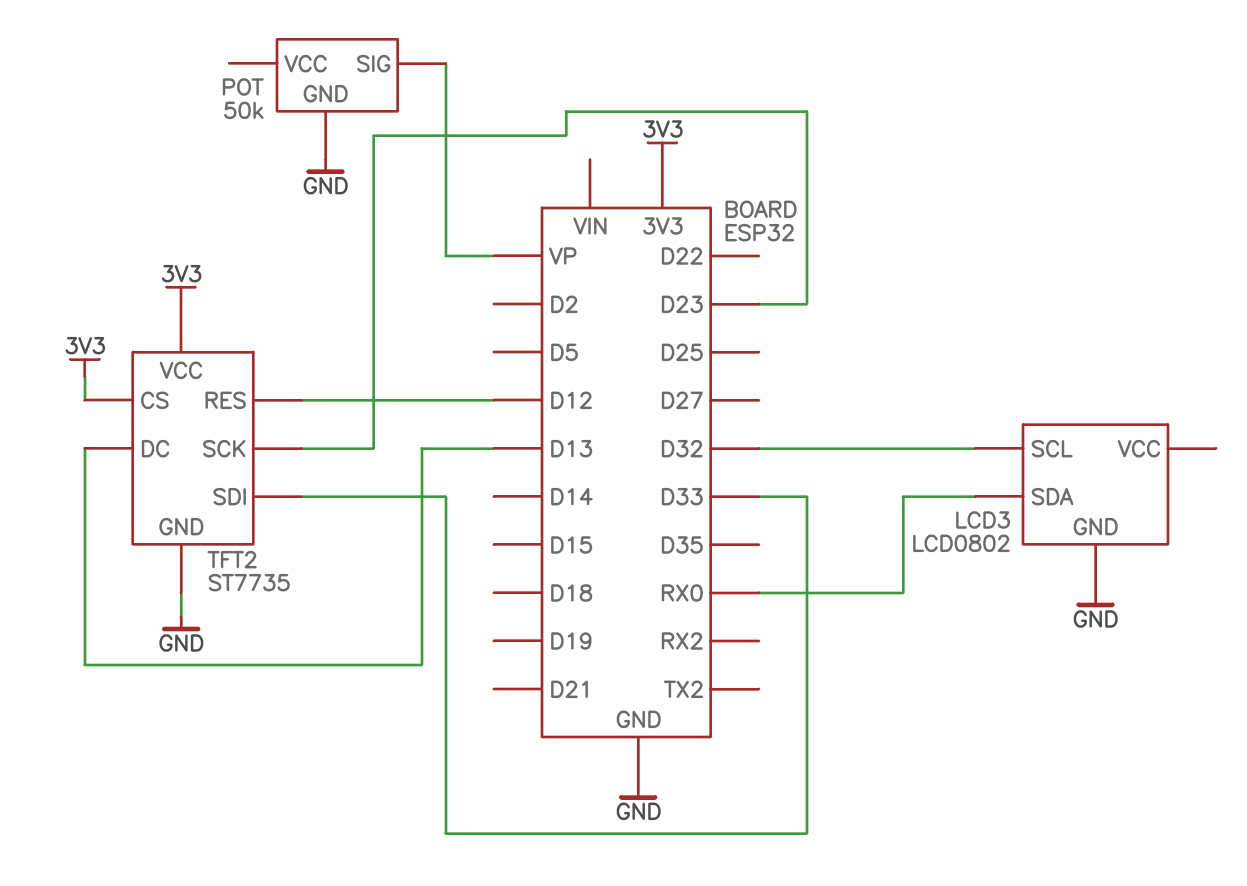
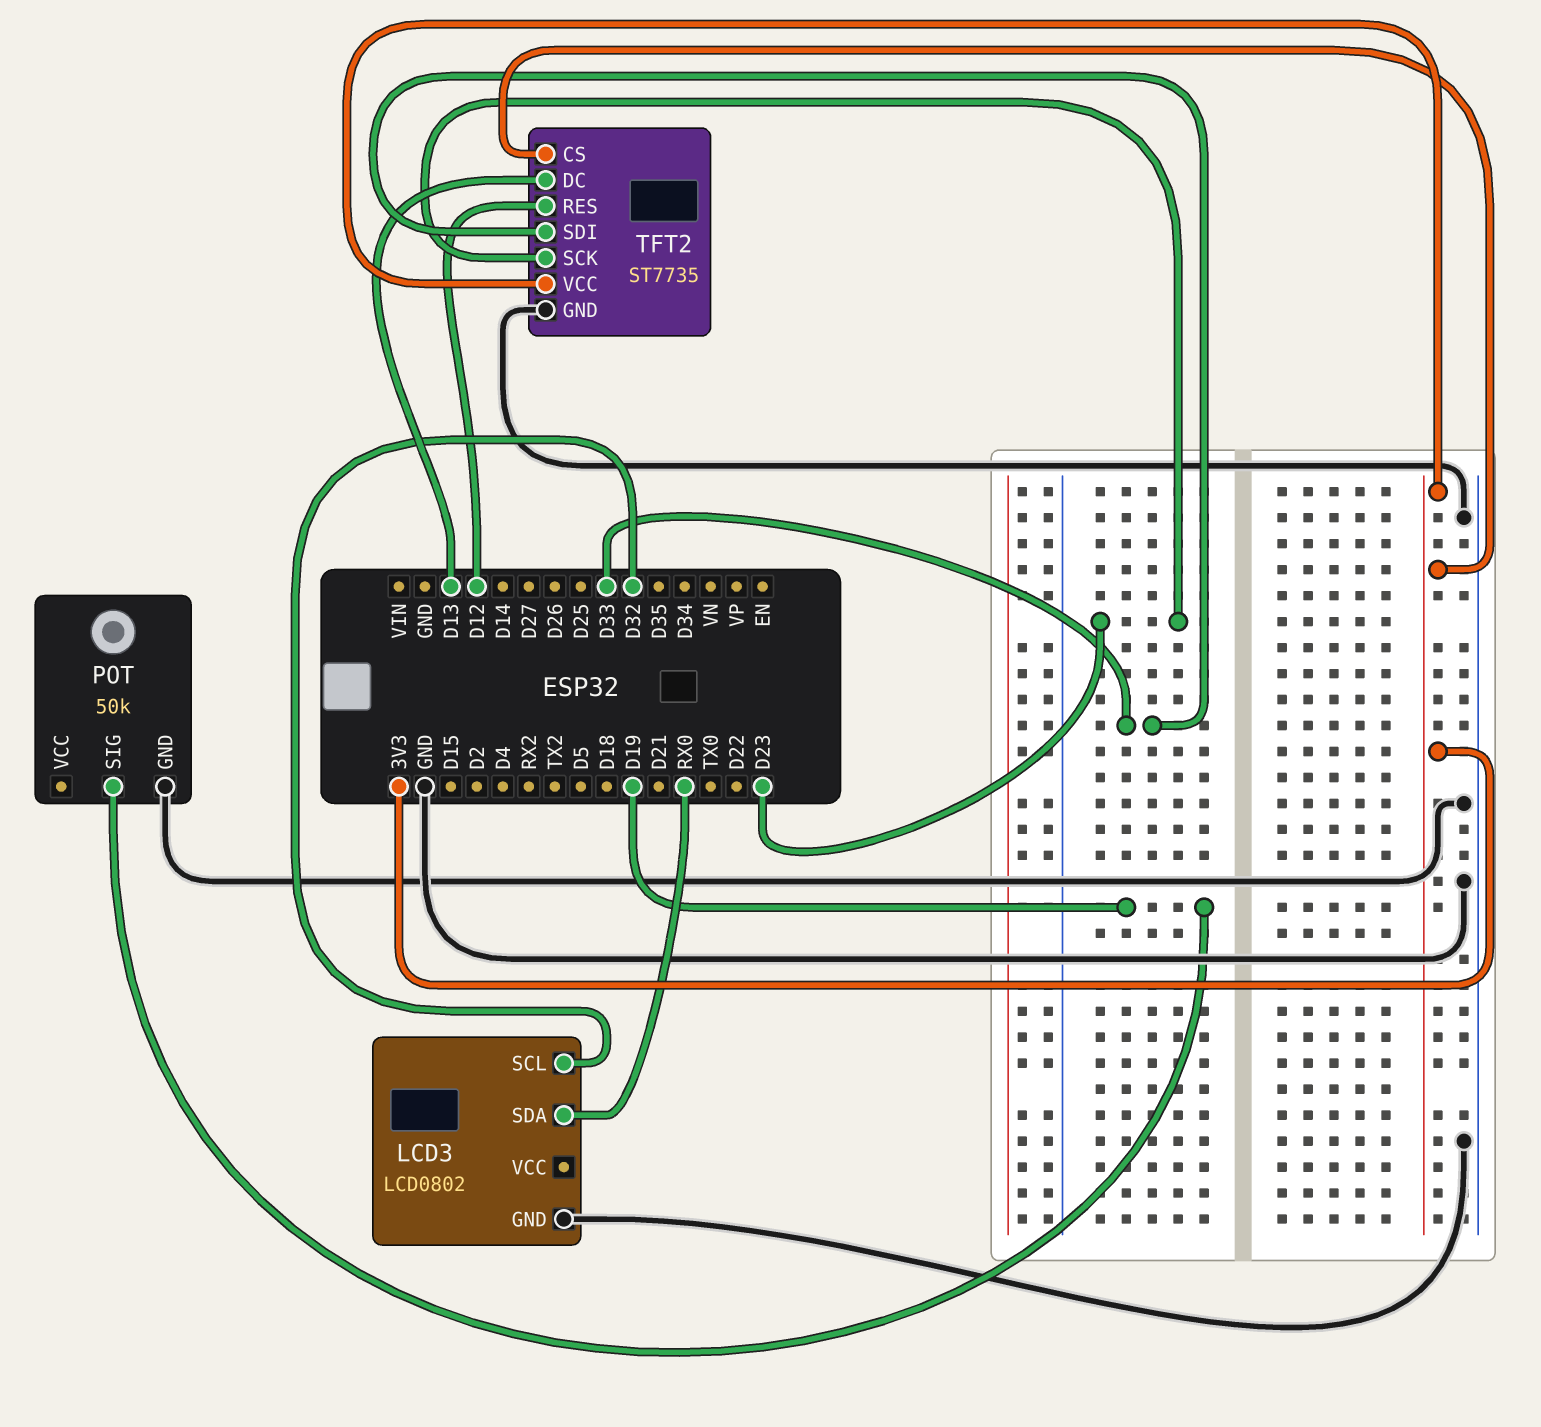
POT pin SIG: VP -> D19

